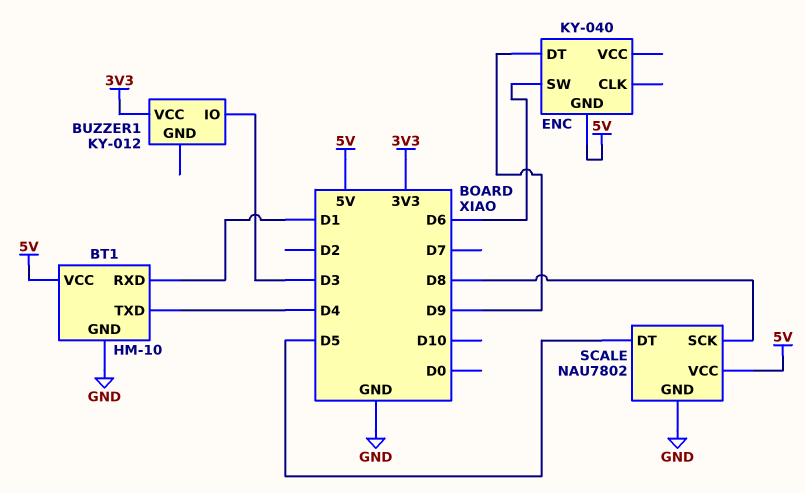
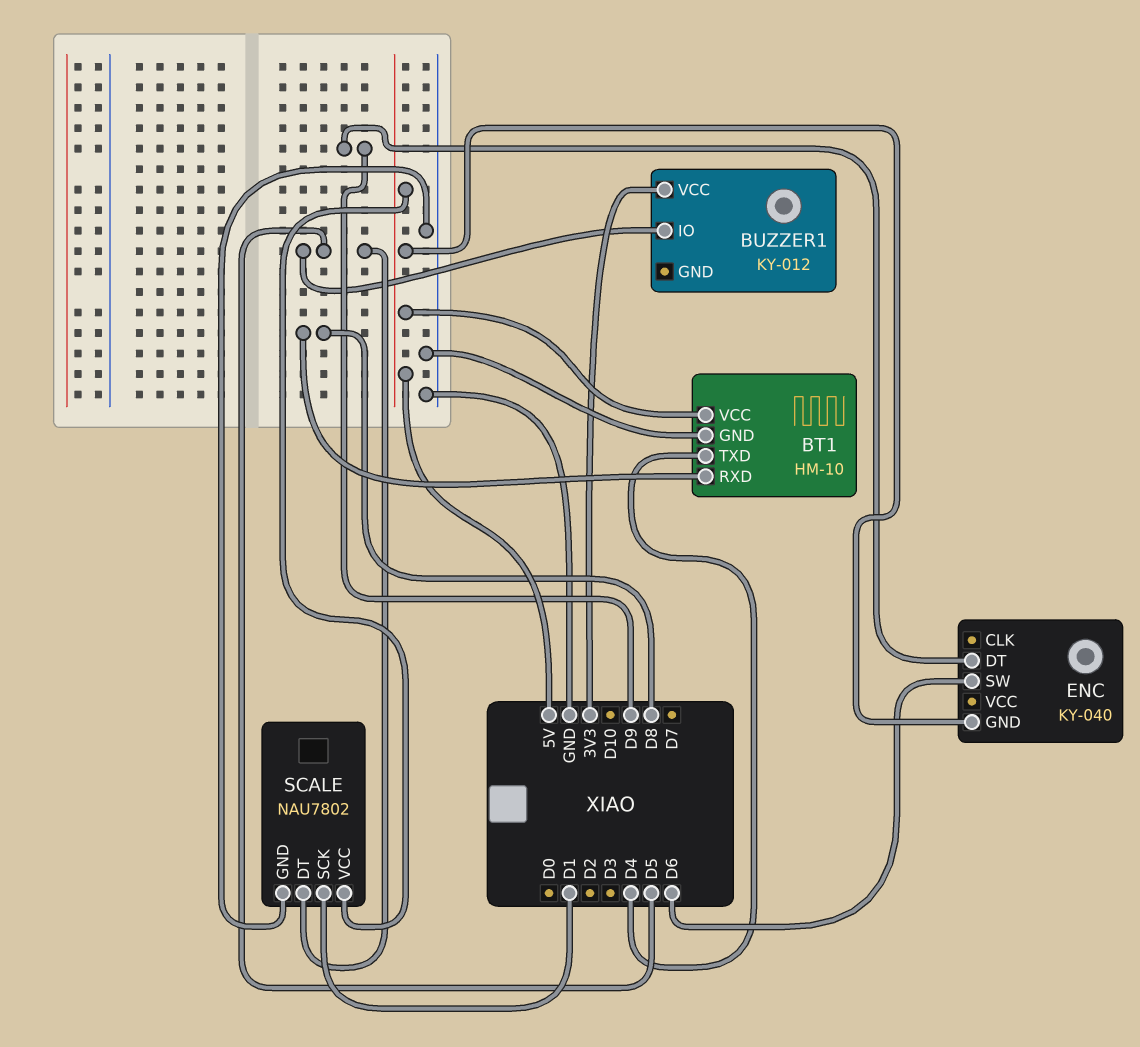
BT1 pin RXD: D1 -> D8
BUZZER1 pin IO: D3 -> D5
SCALE pin SCK: D8 -> D1

